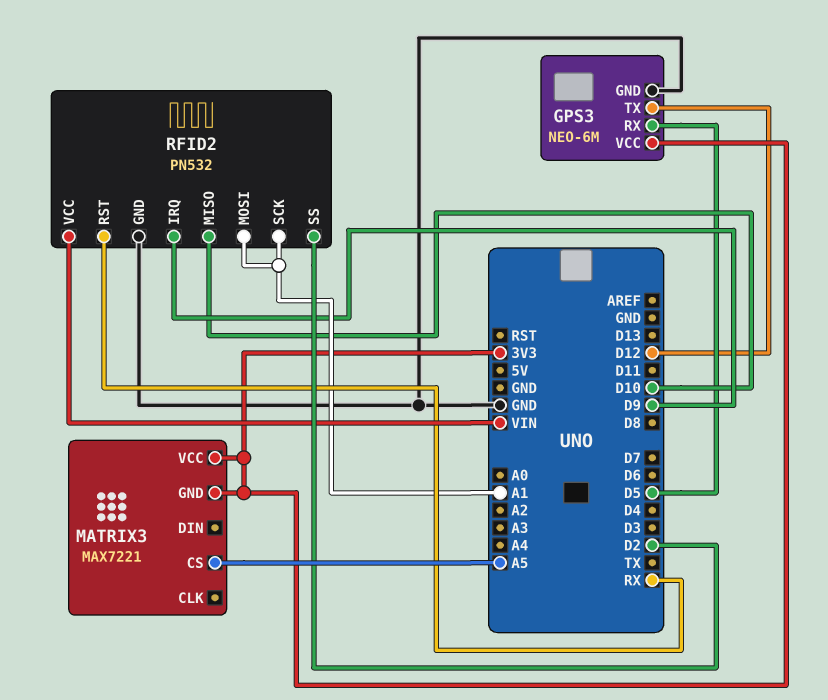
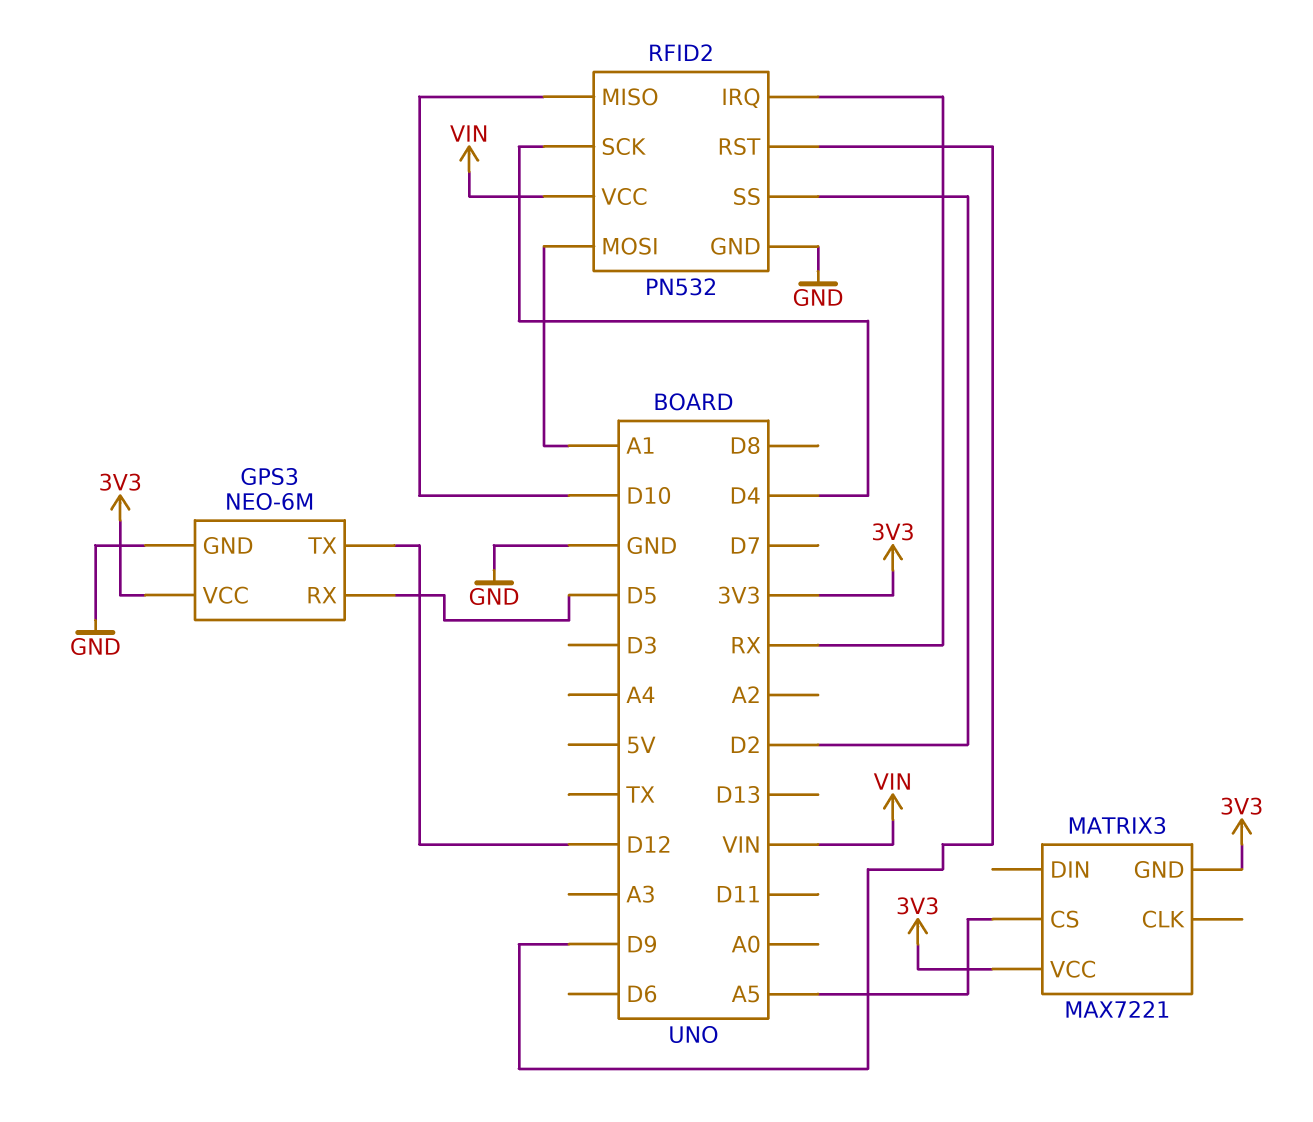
RFID2 pin IRQ: D9 -> RX
RFID2 pin RST: RX -> D9
RFID2 pin SCK: A1 -> D4

